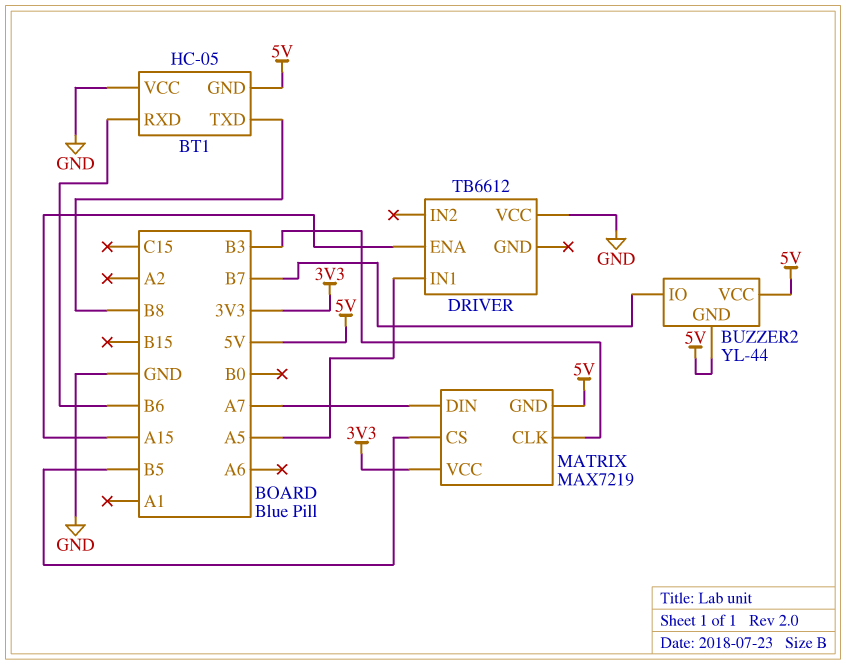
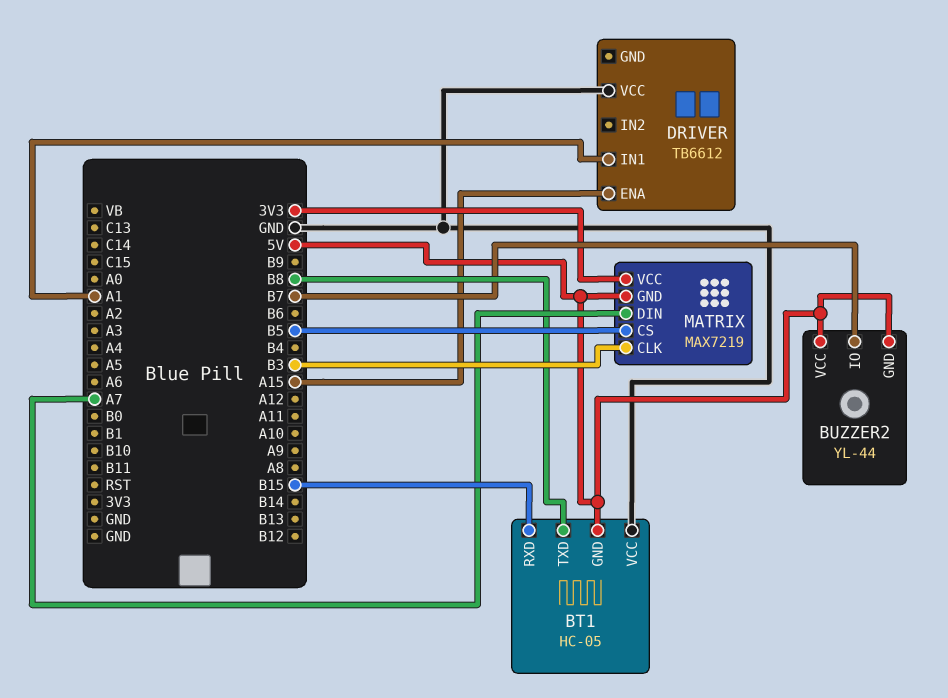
BT1 pin RXD: B6 -> B15
DRIVER pin IN1: A5 -> A1

